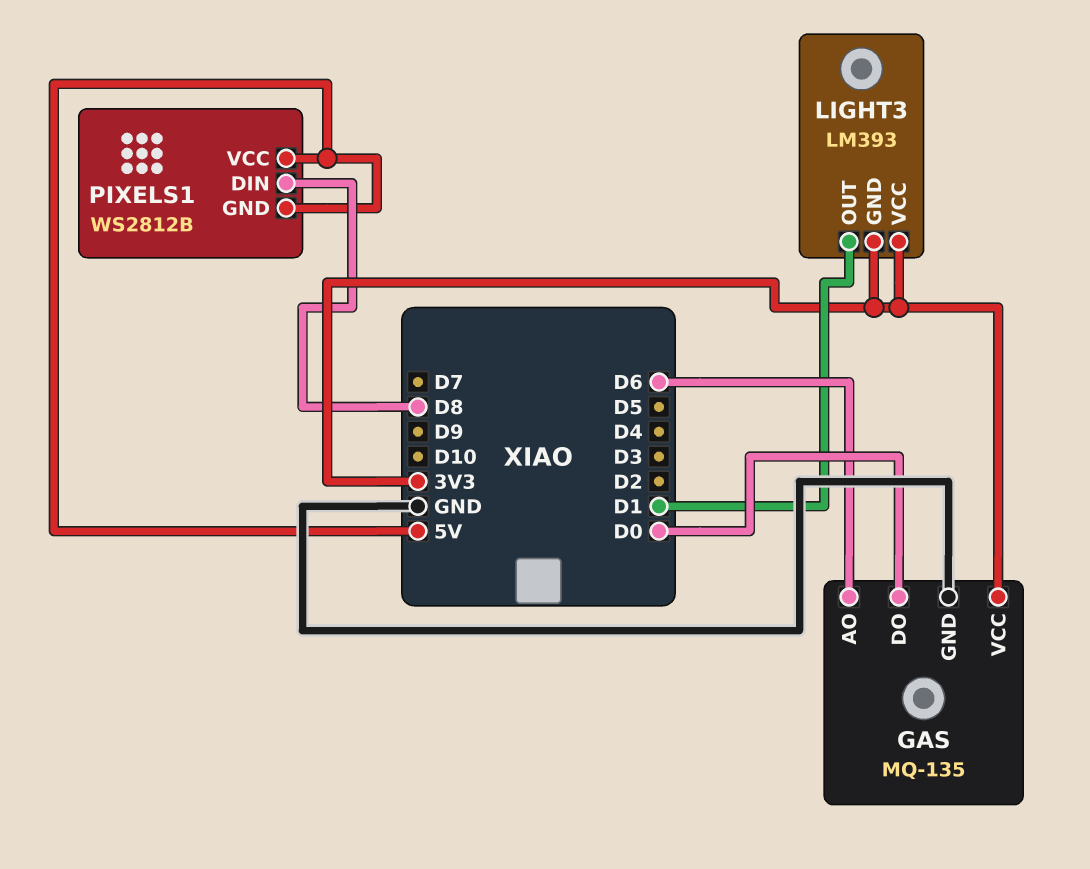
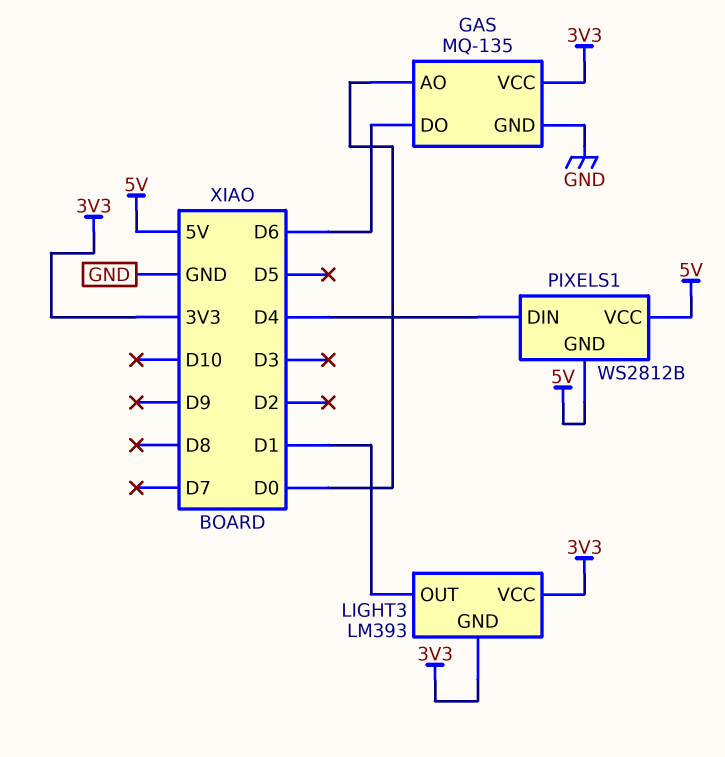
GAS pin AO: D6 -> D0
GAS pin DO: D0 -> D6
PIXELS1 pin DIN: D8 -> D4

